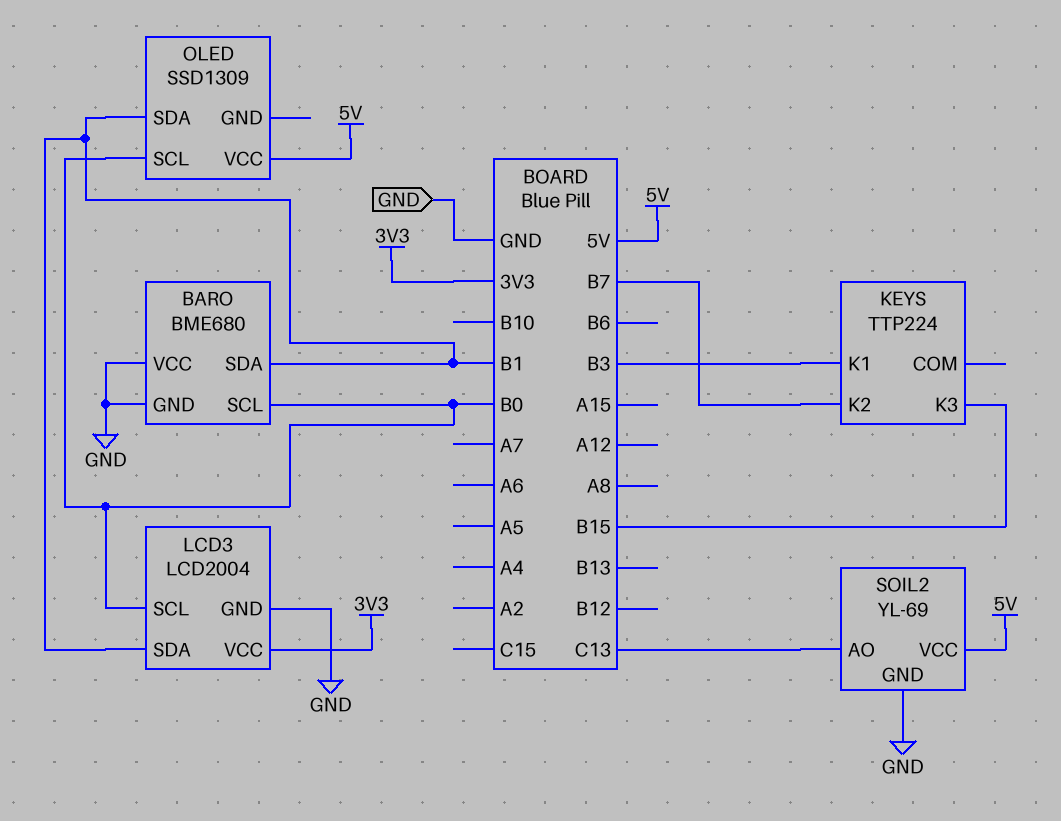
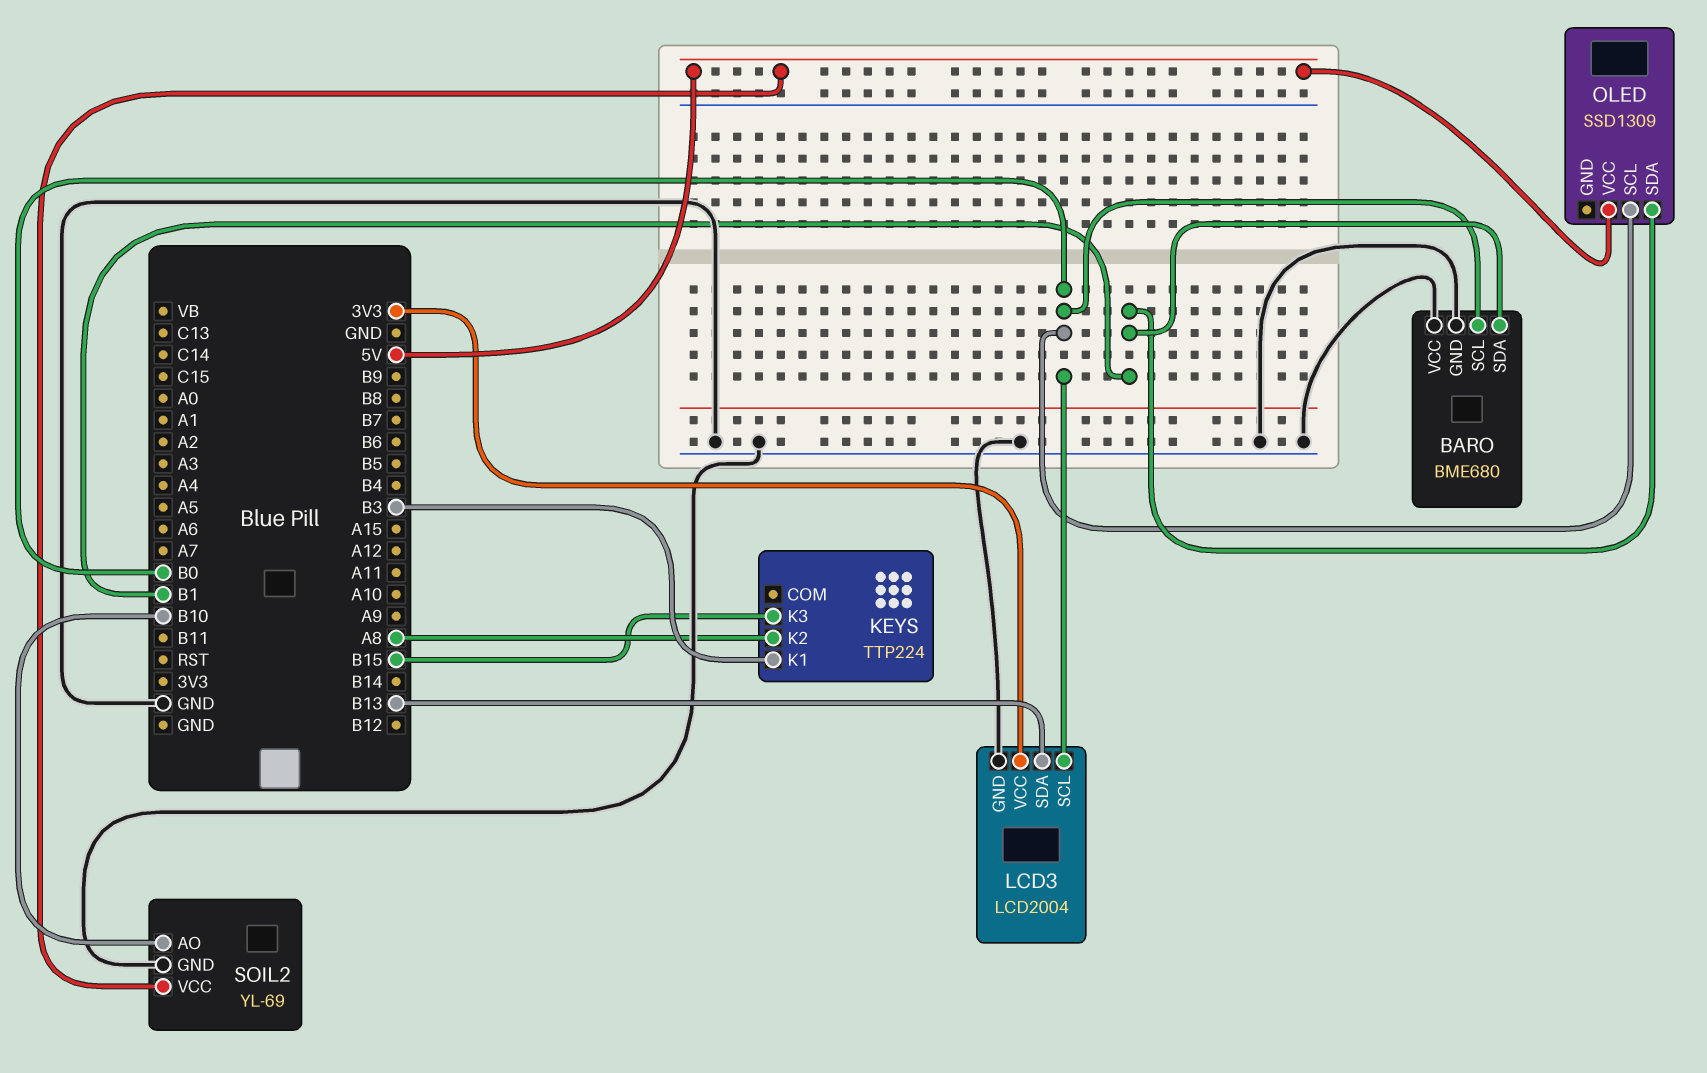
KEYS pin K2: B7 -> A8
LCD3 pin SDA: B1 -> B13
SOIL2 pin AO: C13 -> B10

